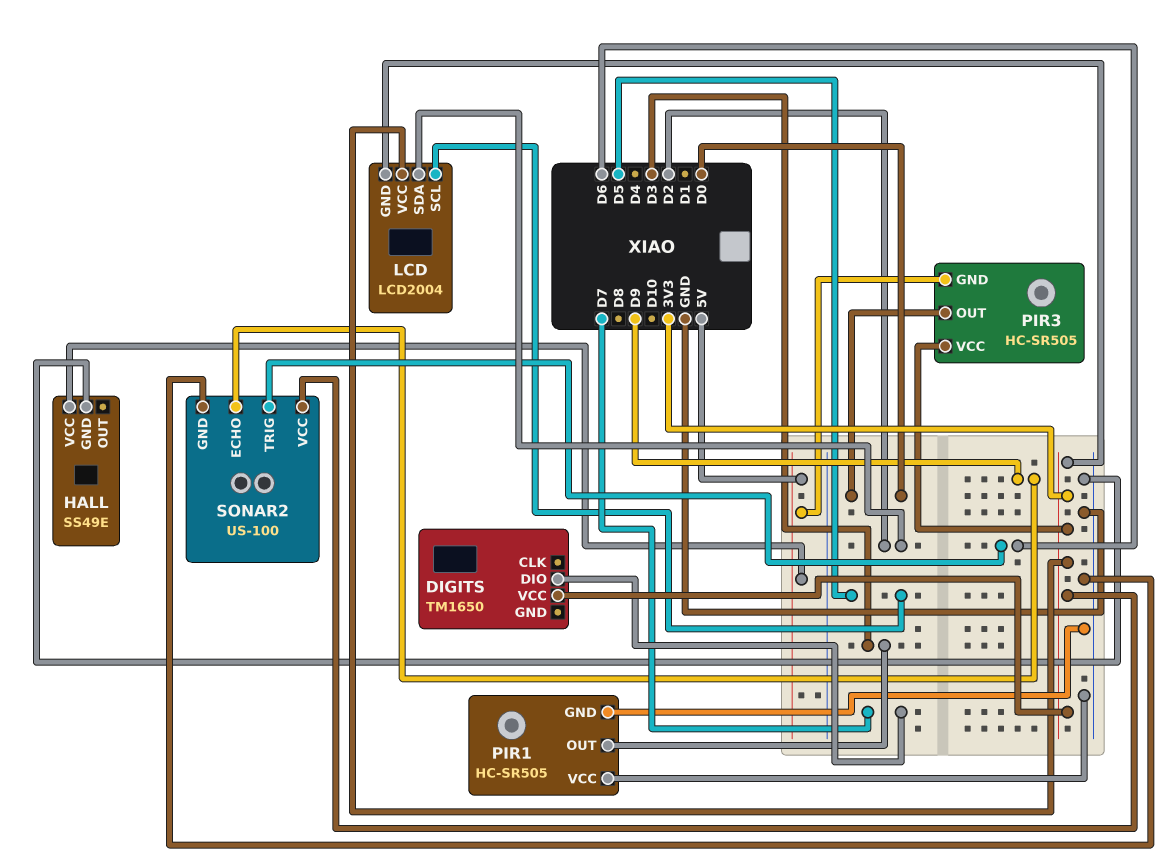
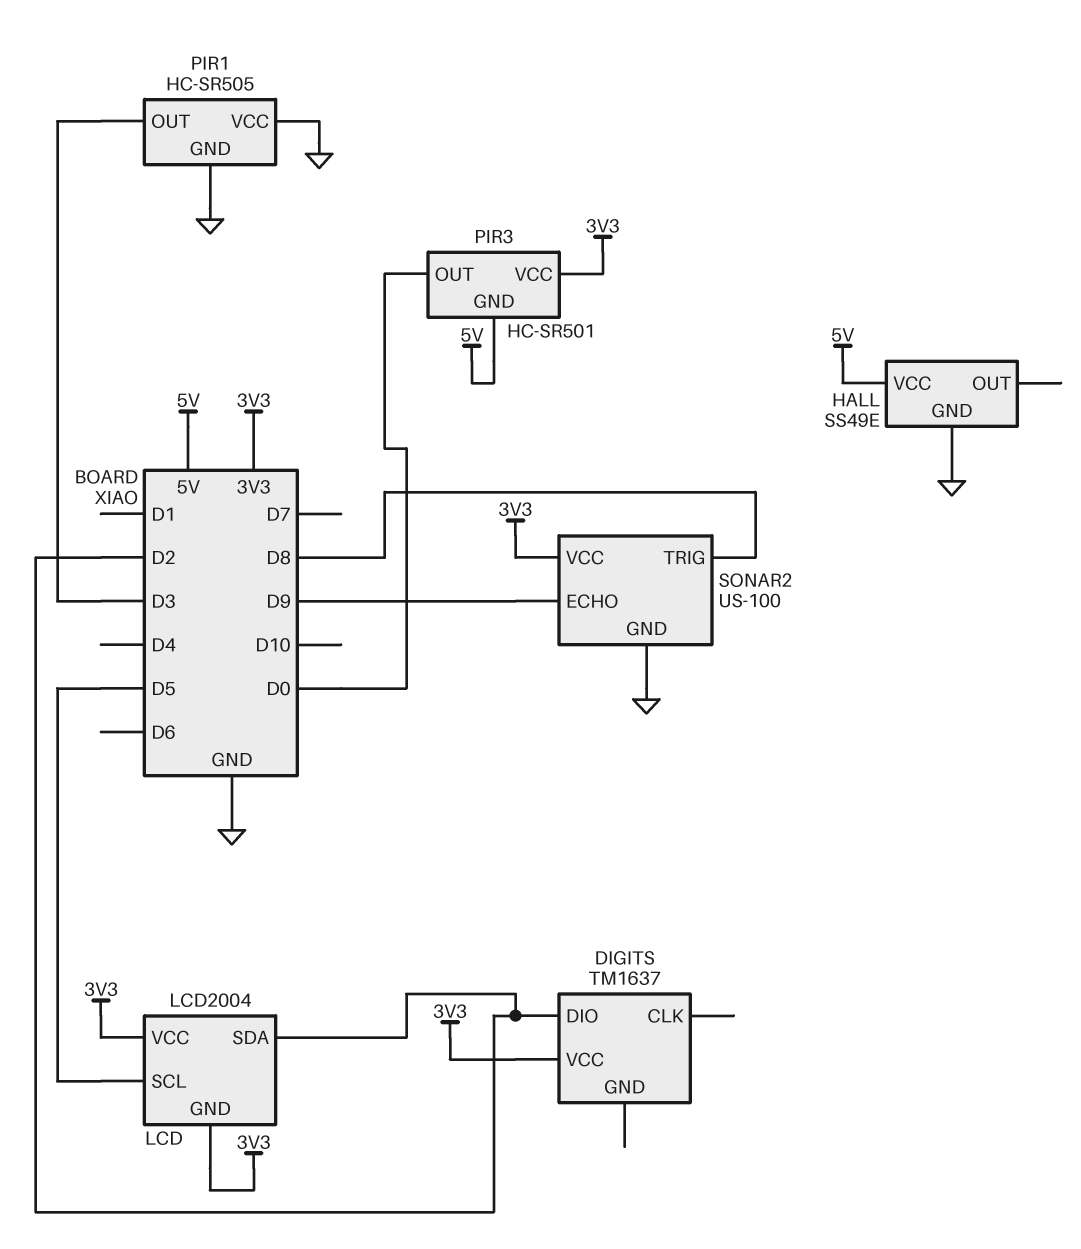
DIGITS: TM1650 -> TM1637
DIGITS pin DIO: D7 -> D2
PIR3: HC-SR505 -> HC-SR501
SONAR2 pin TRIG: D6 -> D8

